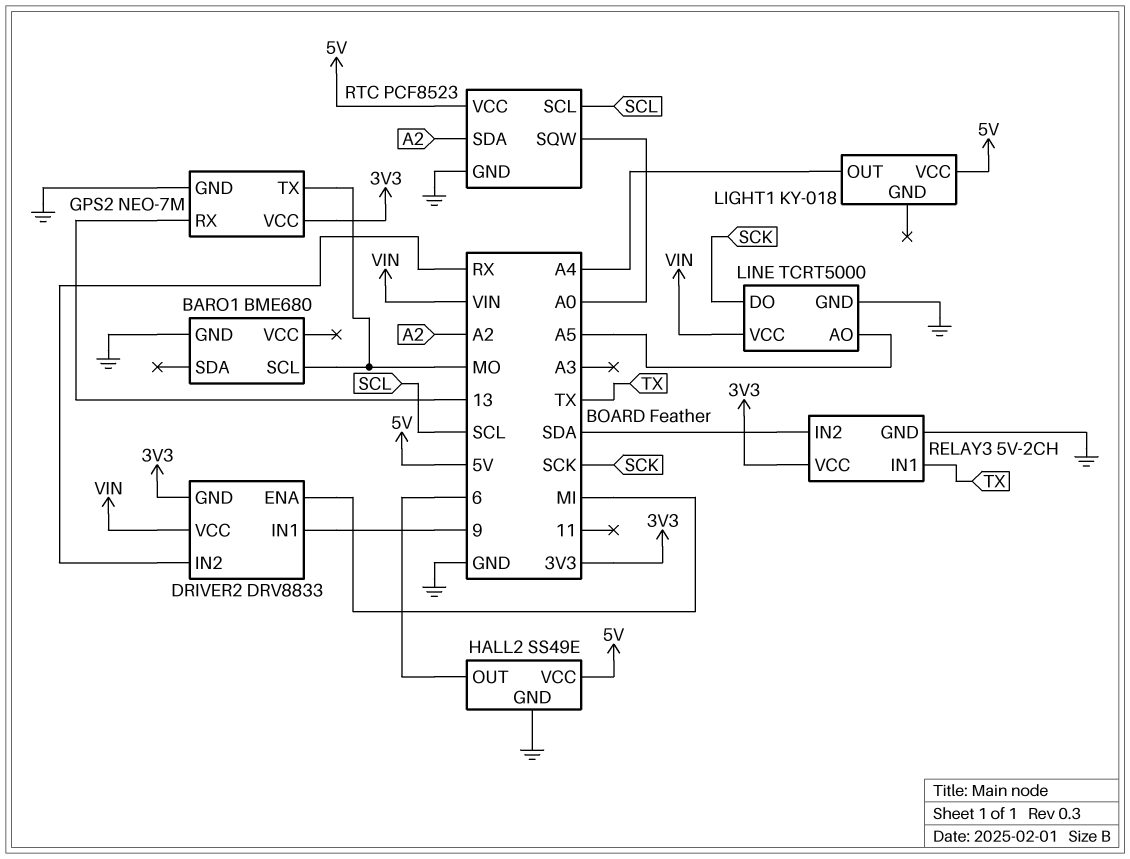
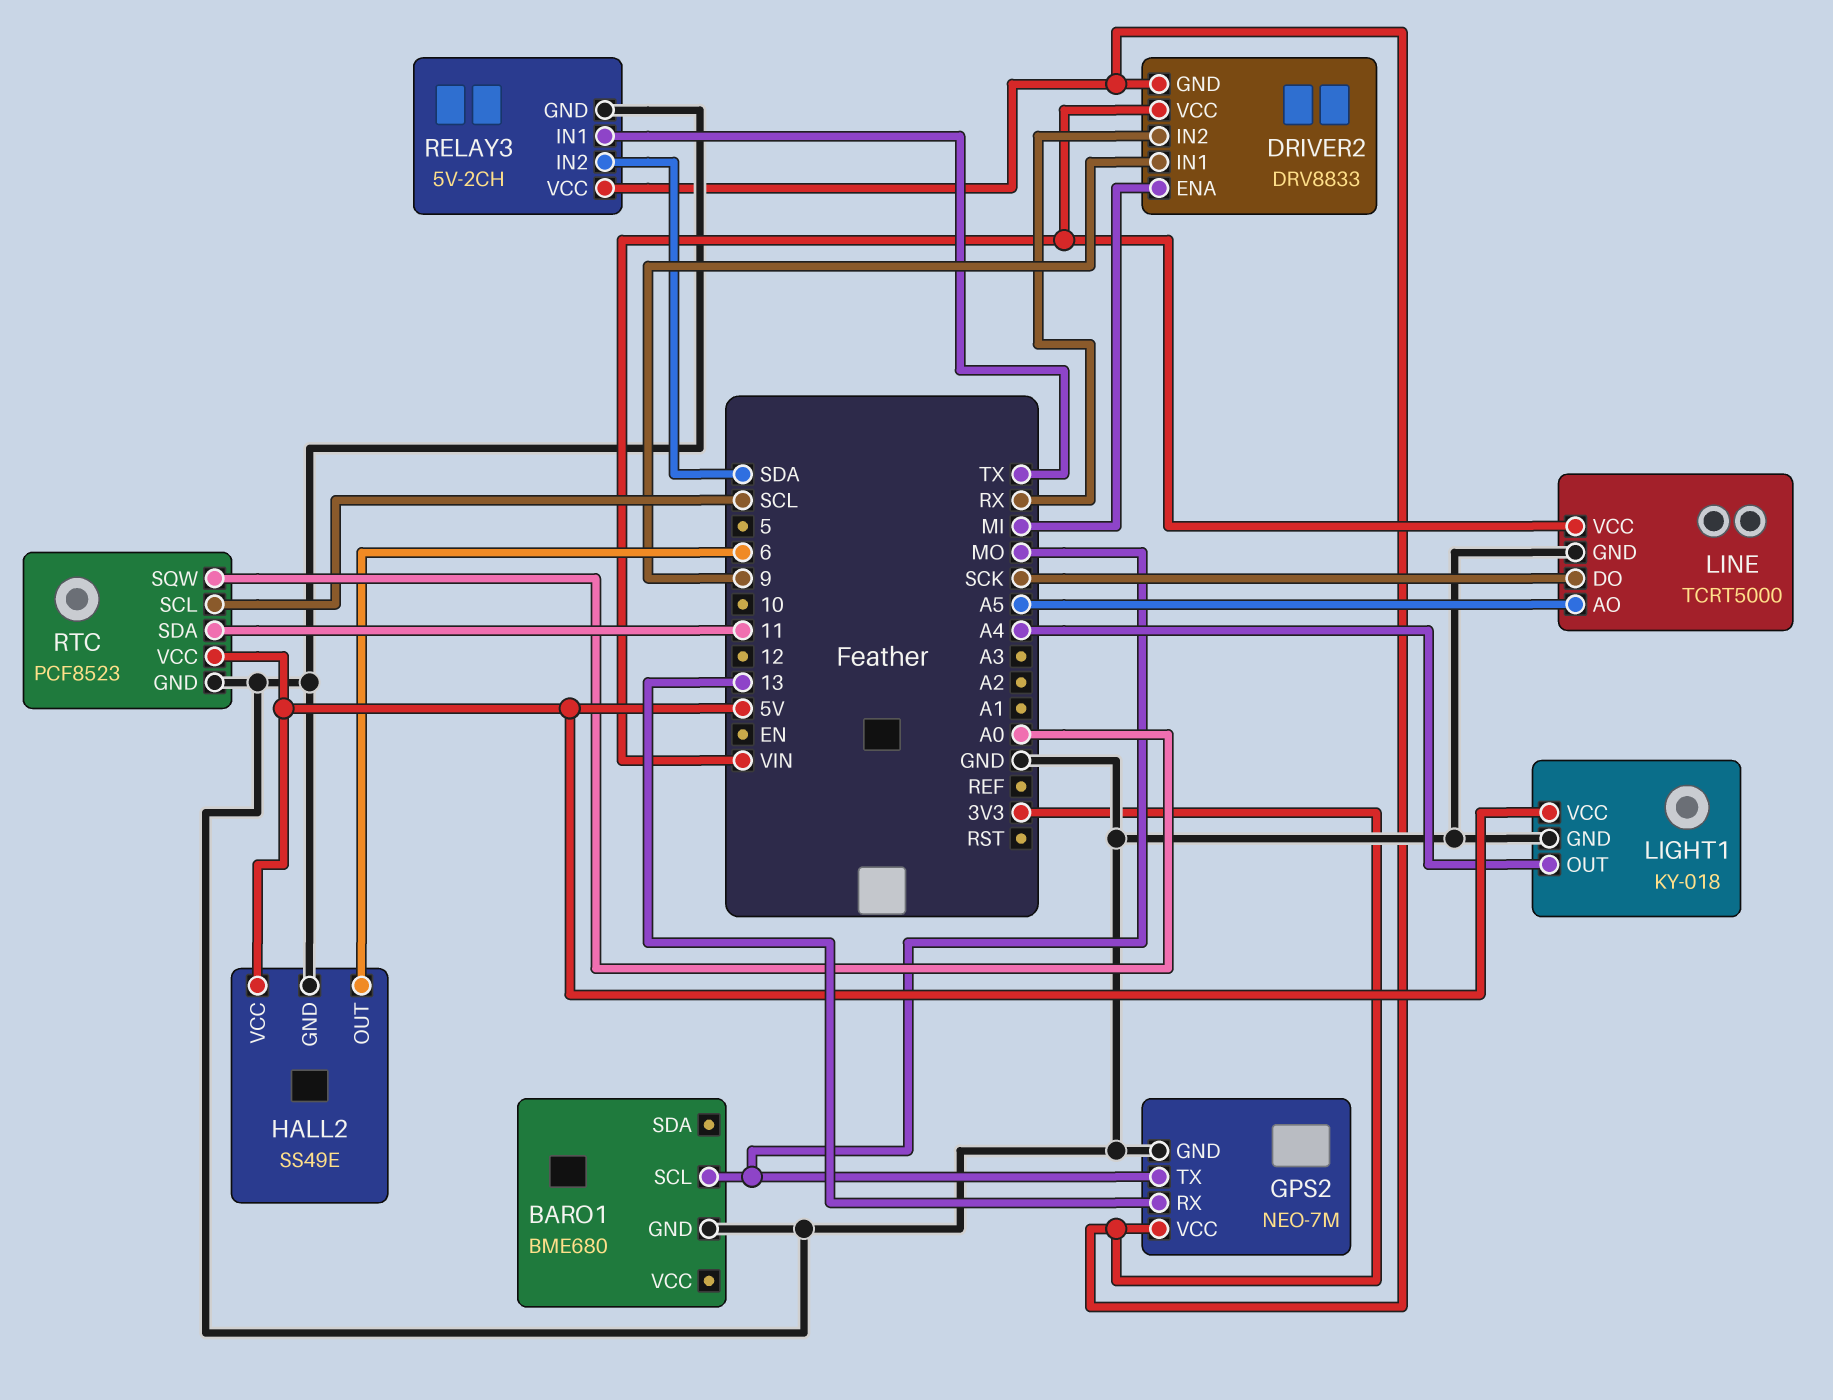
LIGHT1 pin GND: none -> GND
RTC pin SDA: A2 -> 11

